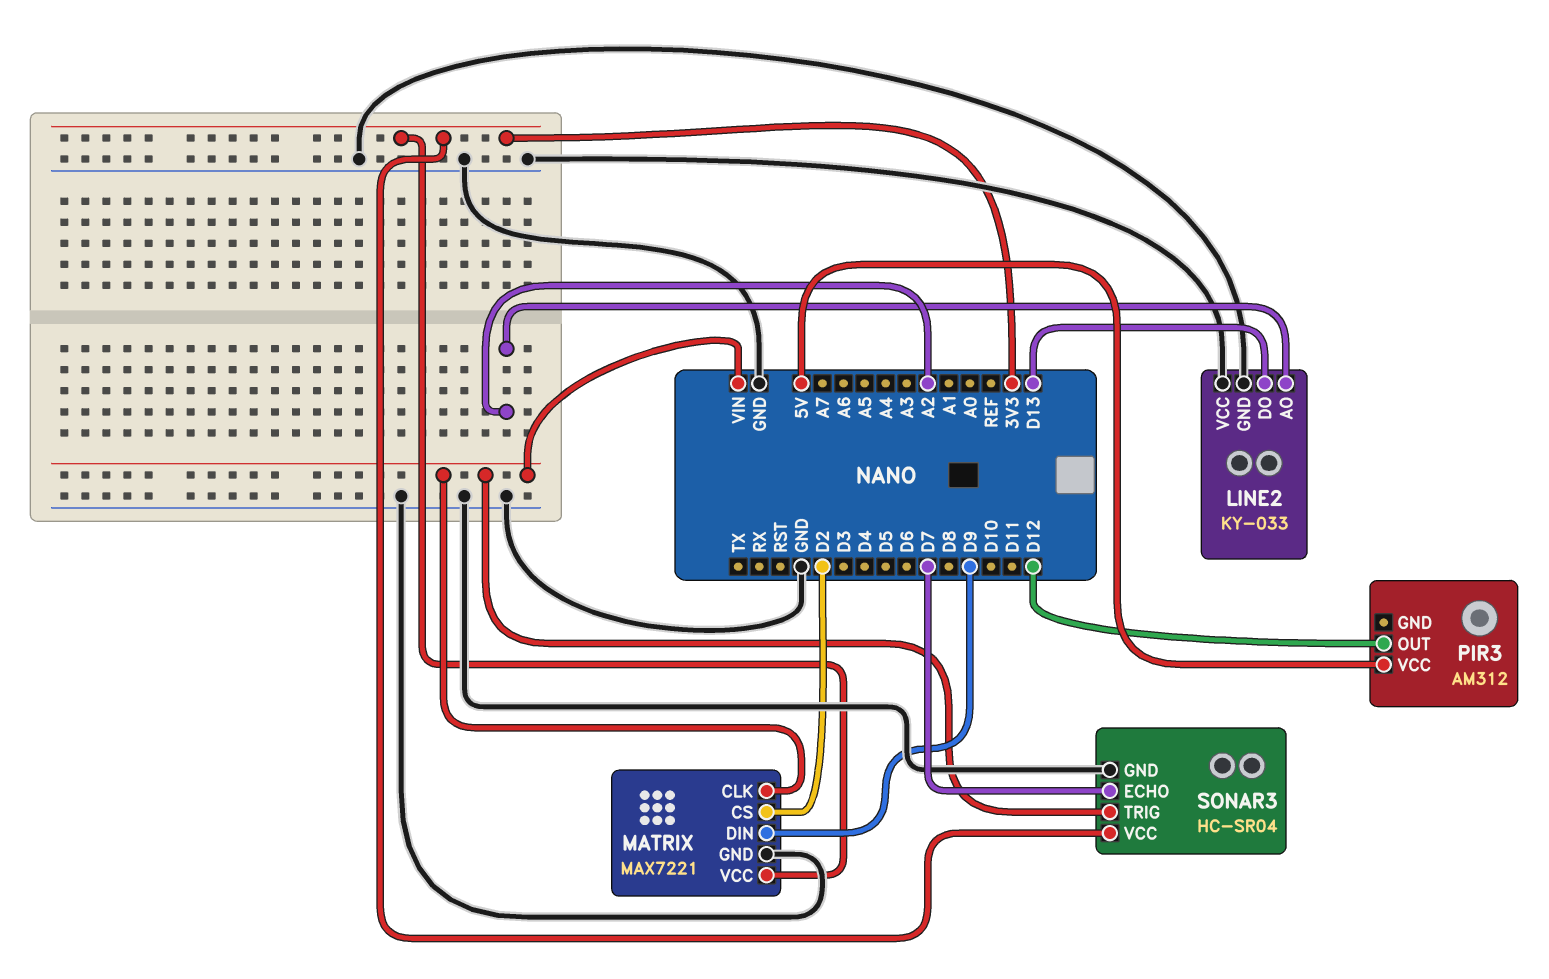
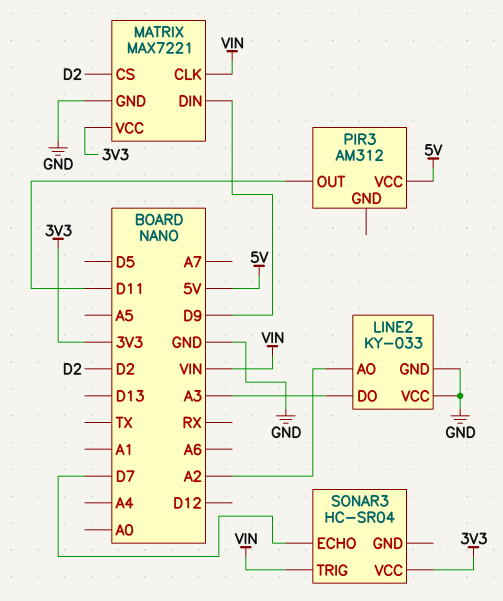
LINE2 pin DO: D13 -> A3
PIR3 pin OUT: D12 -> D11
SONAR3 pin GND: GND -> none

